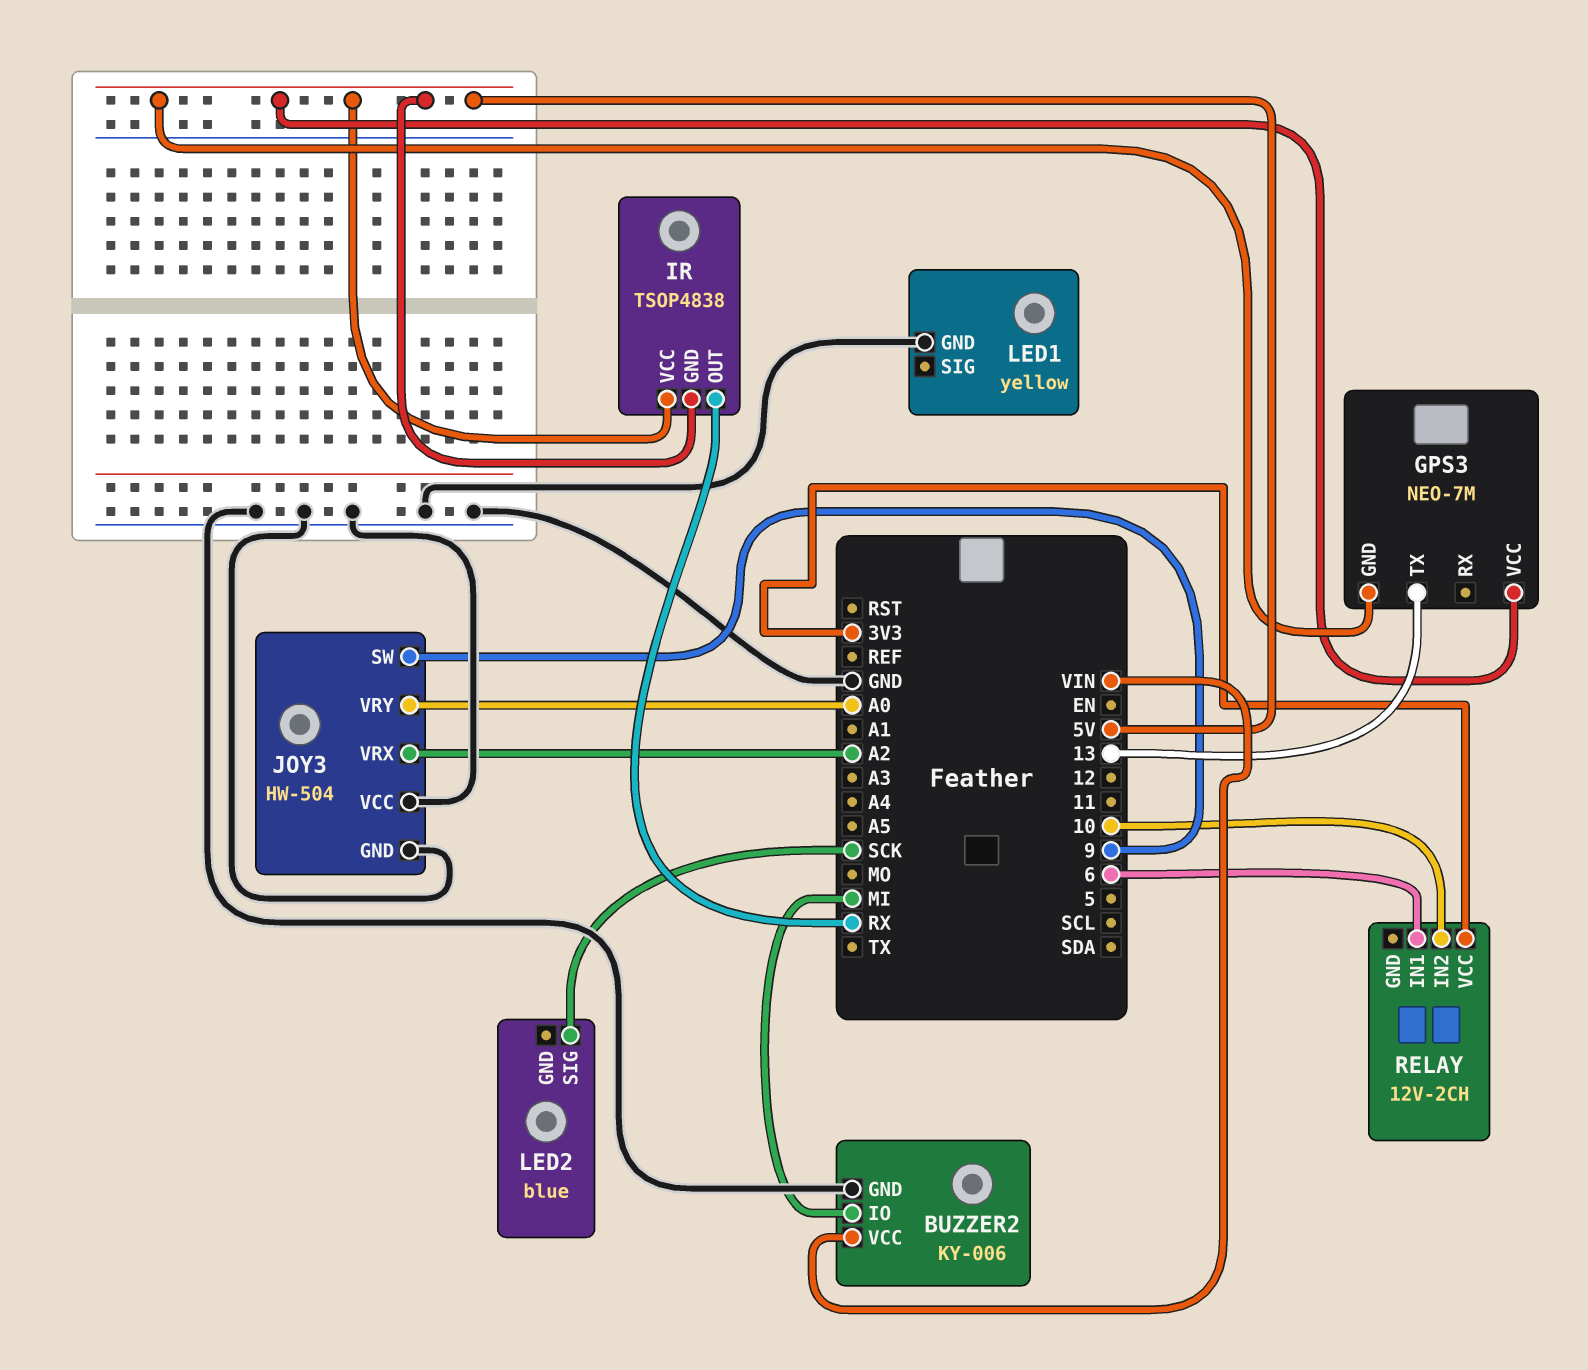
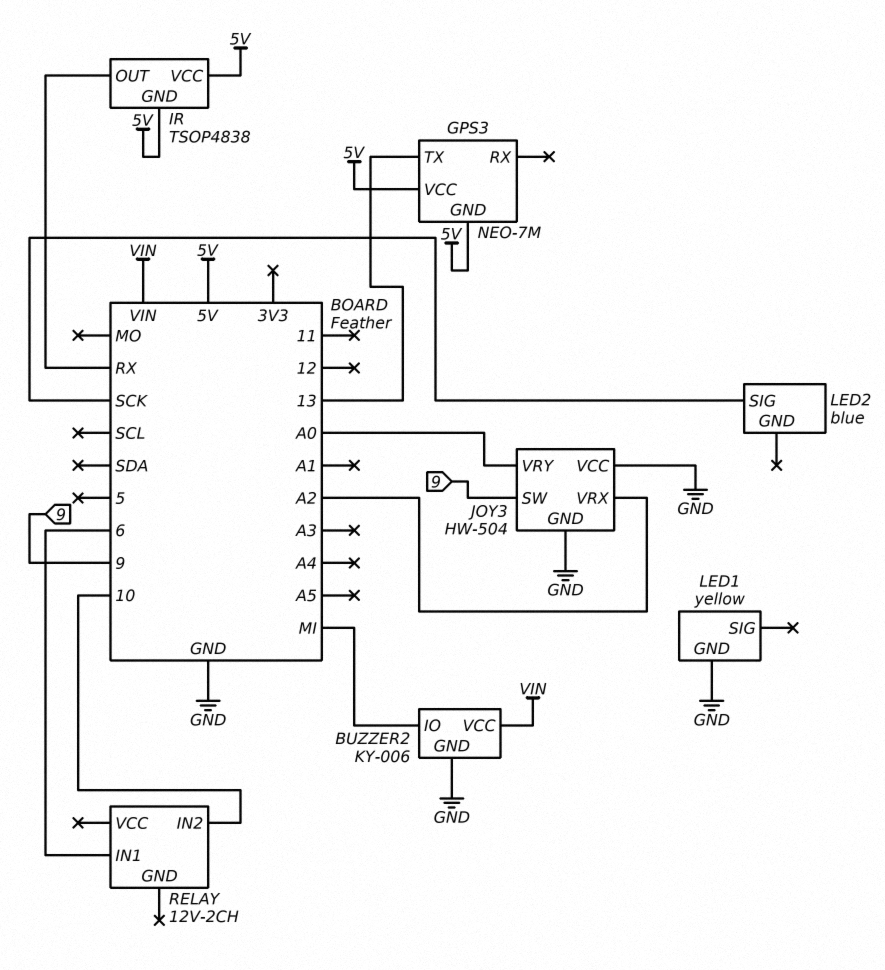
RELAY pin VCC: 3V3 -> none

